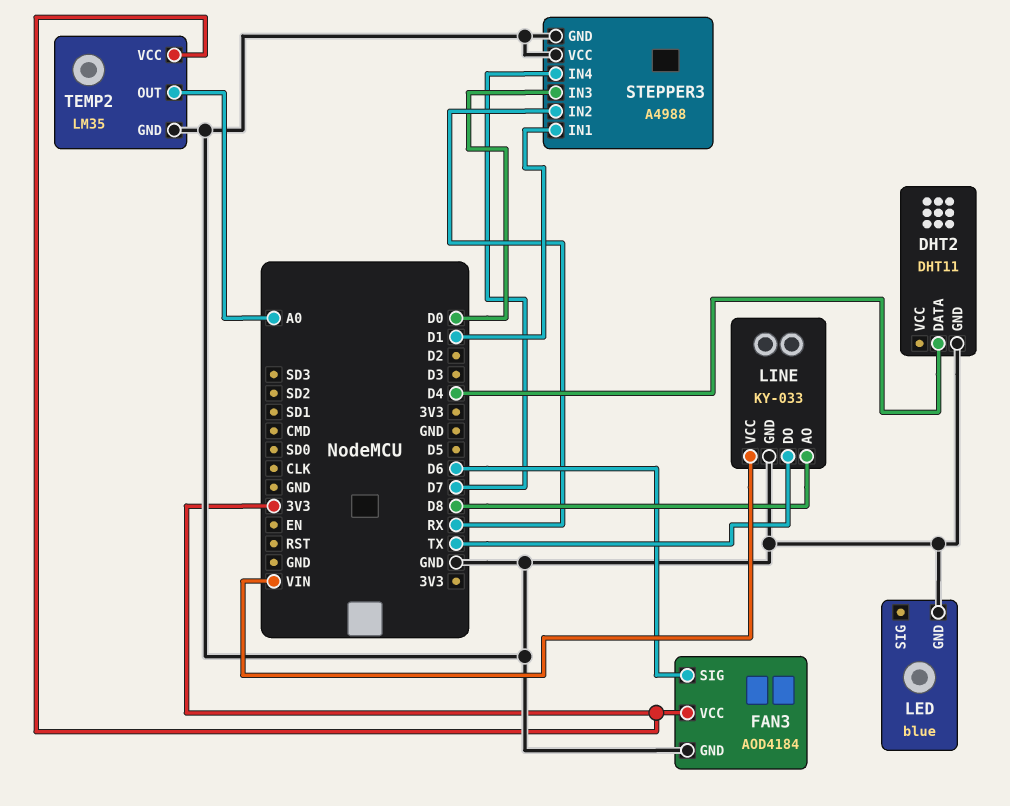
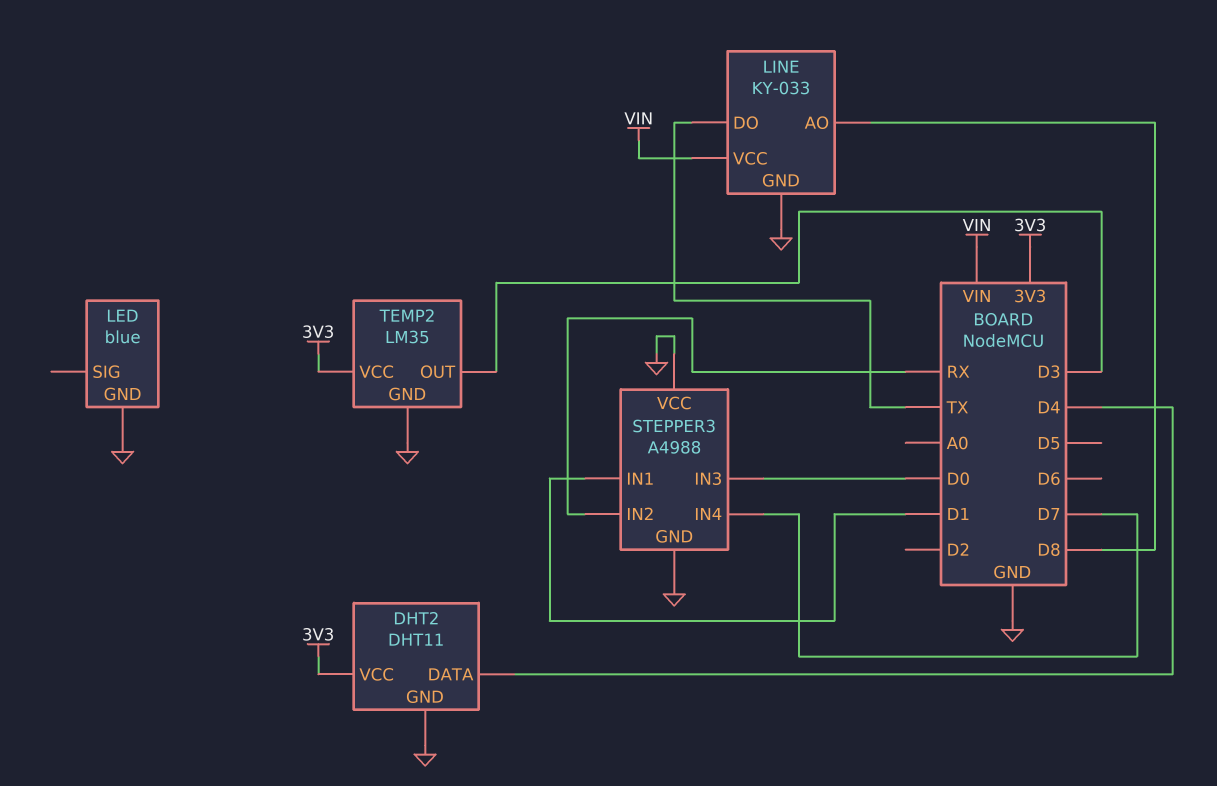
DHT2 pin VCC: none -> 3V3
FAN3: AOD4184 -> none
FAN3 pin GND: GND -> none
FAN3 pin SIG: D6 -> none
FAN3 pin VCC: 3V3 -> none
TEMP2 pin OUT: A0 -> D3

